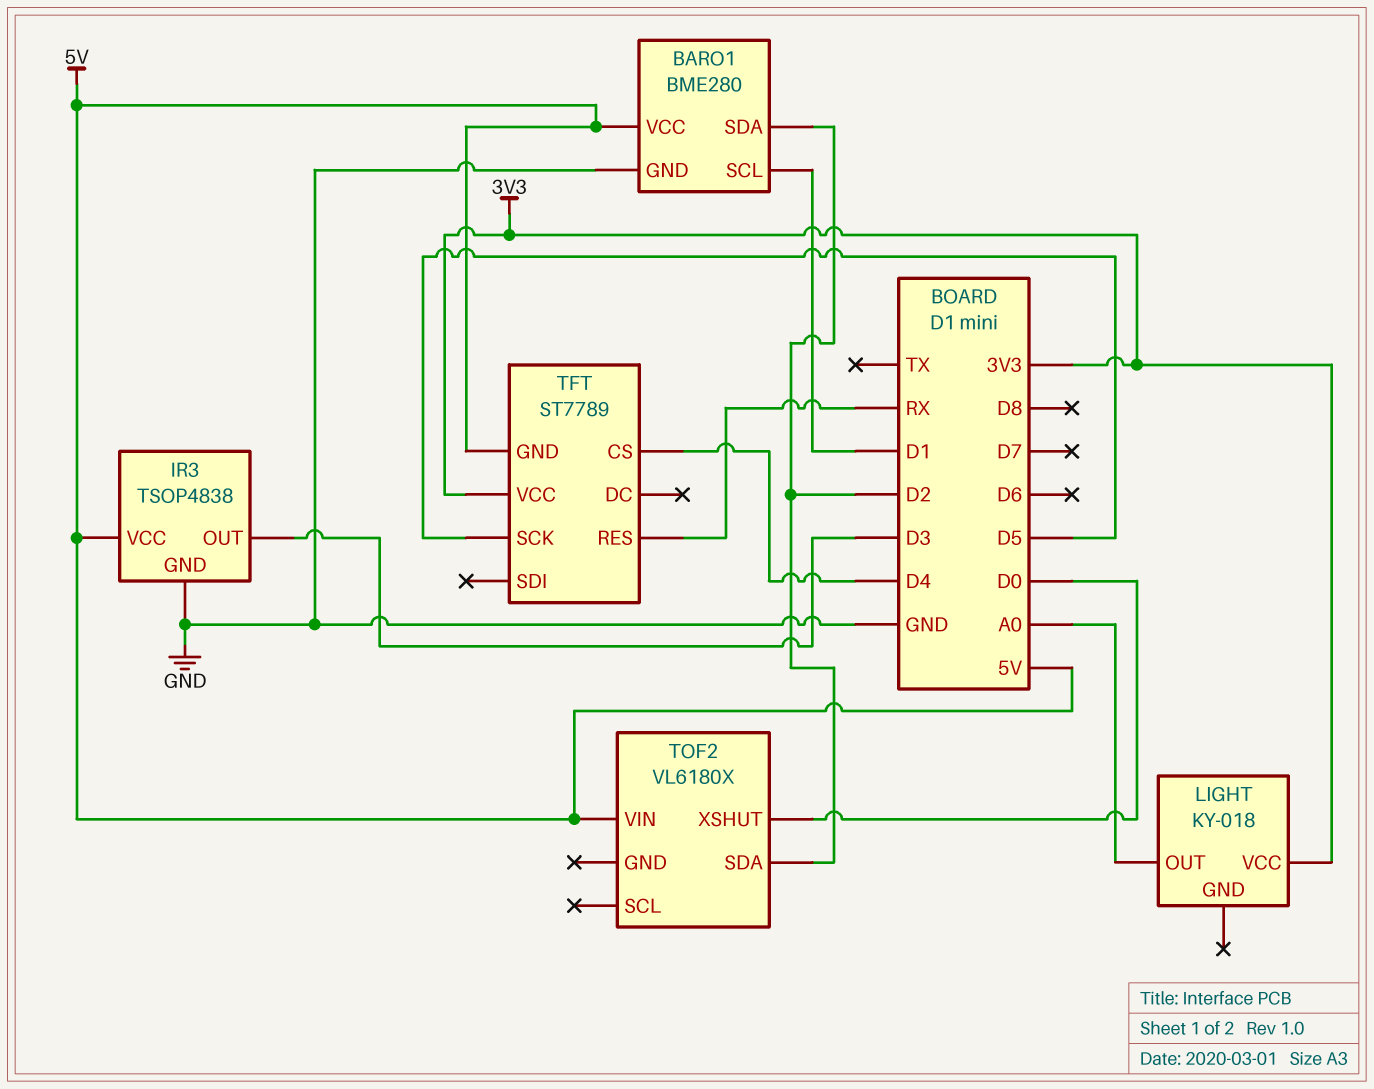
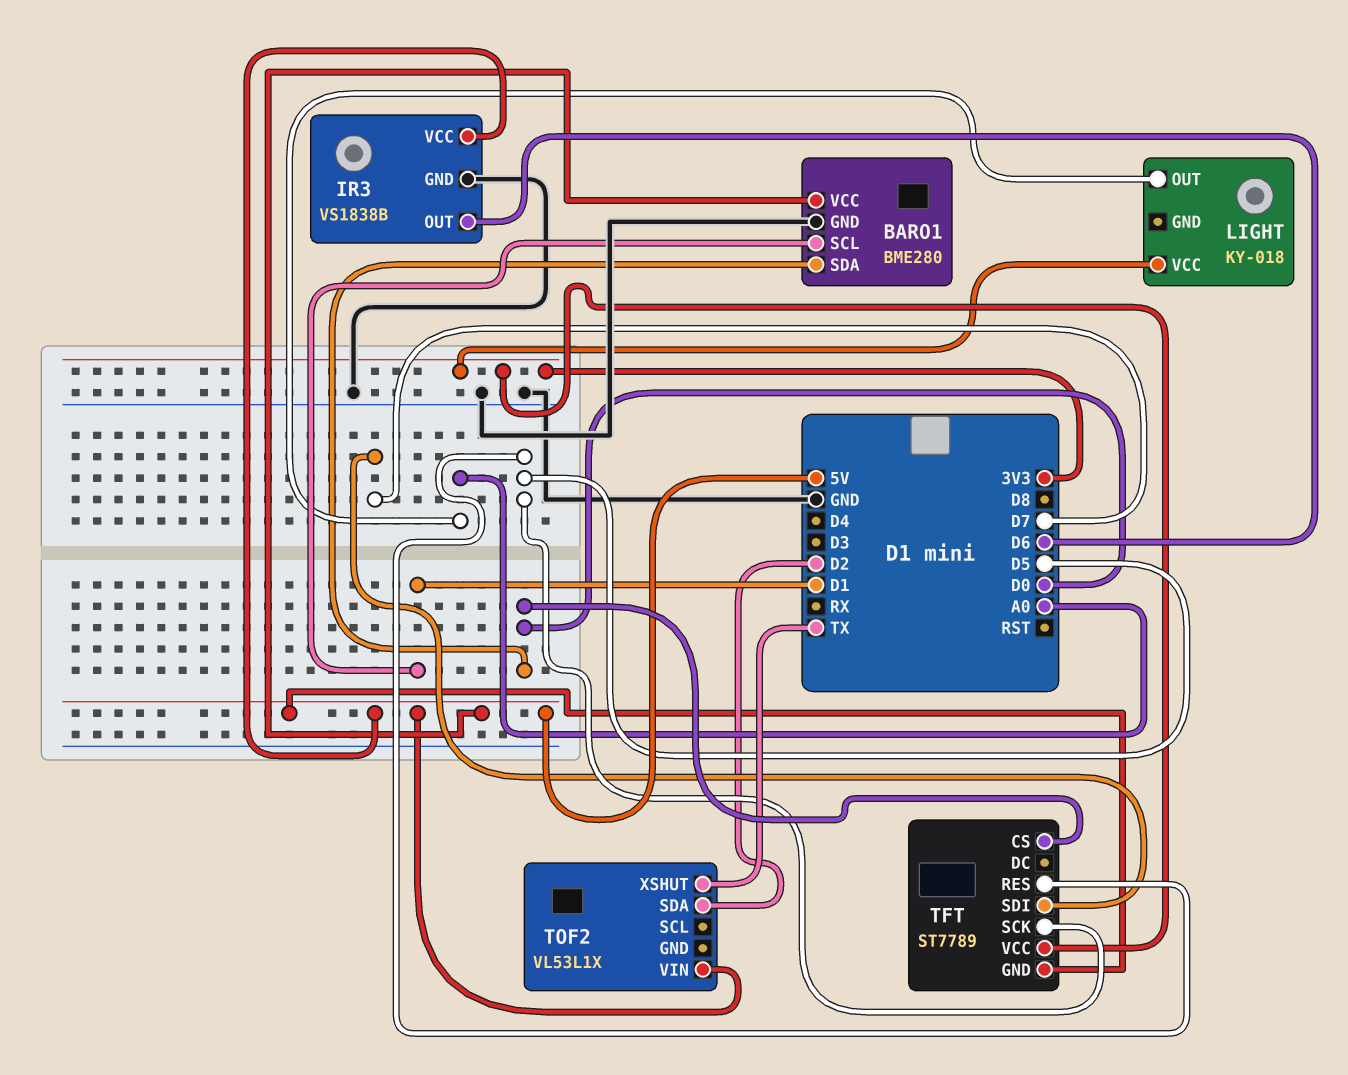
BARO1 pin SDA: D2 -> D0
IR3: TSOP4838 -> VS1838B
IR3 pin OUT: D3 -> D6
TFT pin CS: D4 -> D0
TFT pin RES: RX -> D5
TFT pin SDI: none -> D7
TOF2: VL6180X -> VL53L1X
TOF2 pin XSHUT: D0 -> TX

